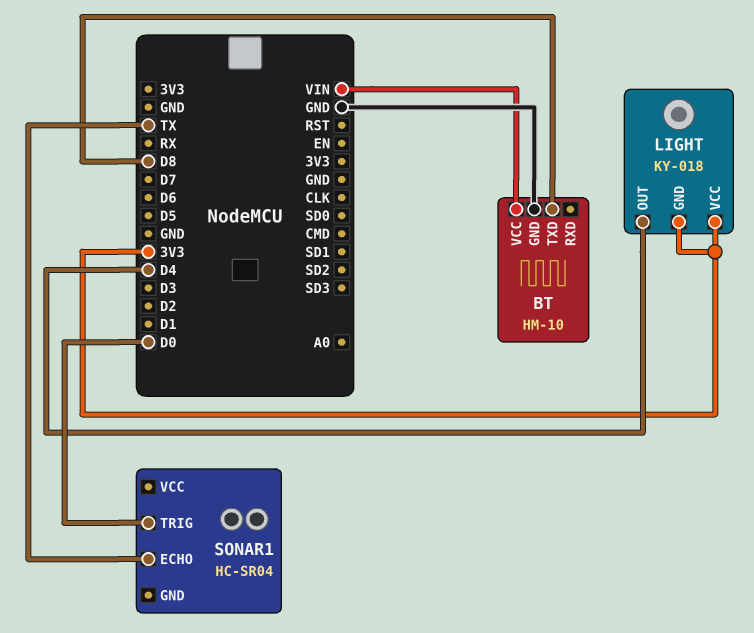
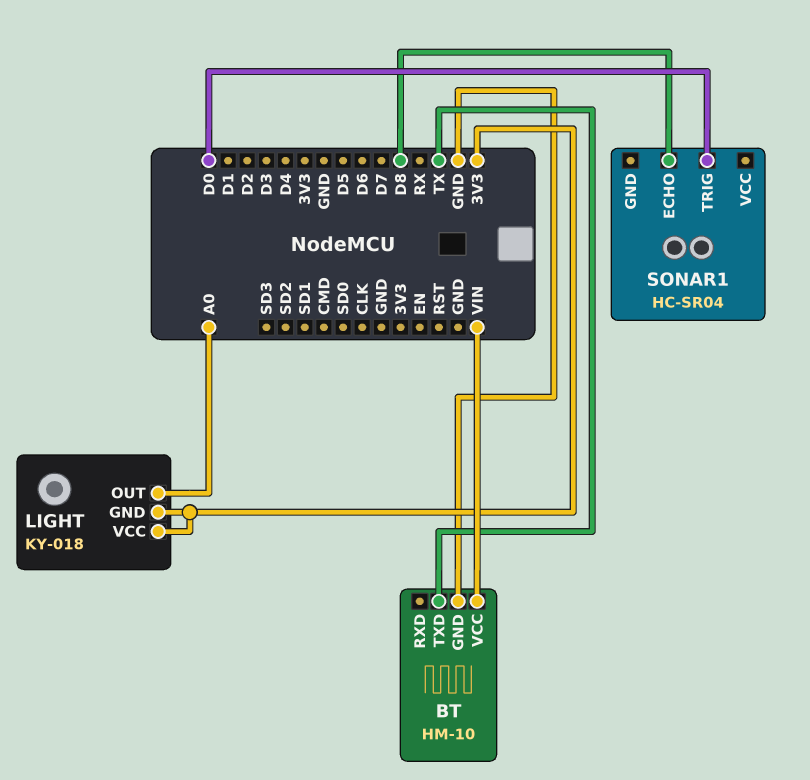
BT pin TXD: D8 -> TX
LIGHT pin OUT: D4 -> A0
SONAR1 pin ECHO: TX -> D8

